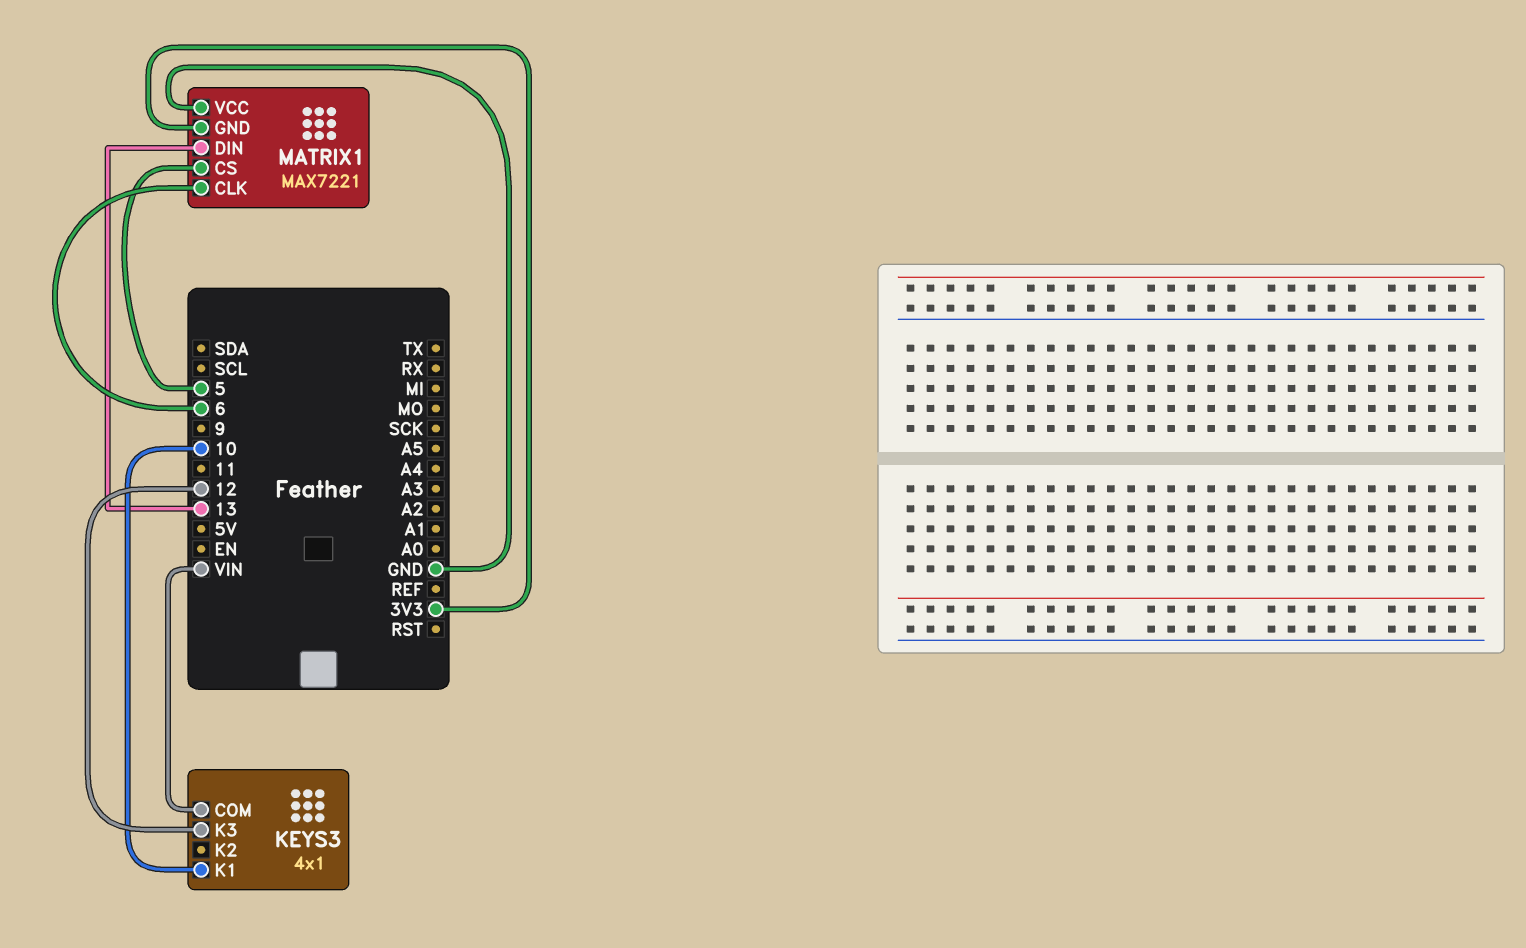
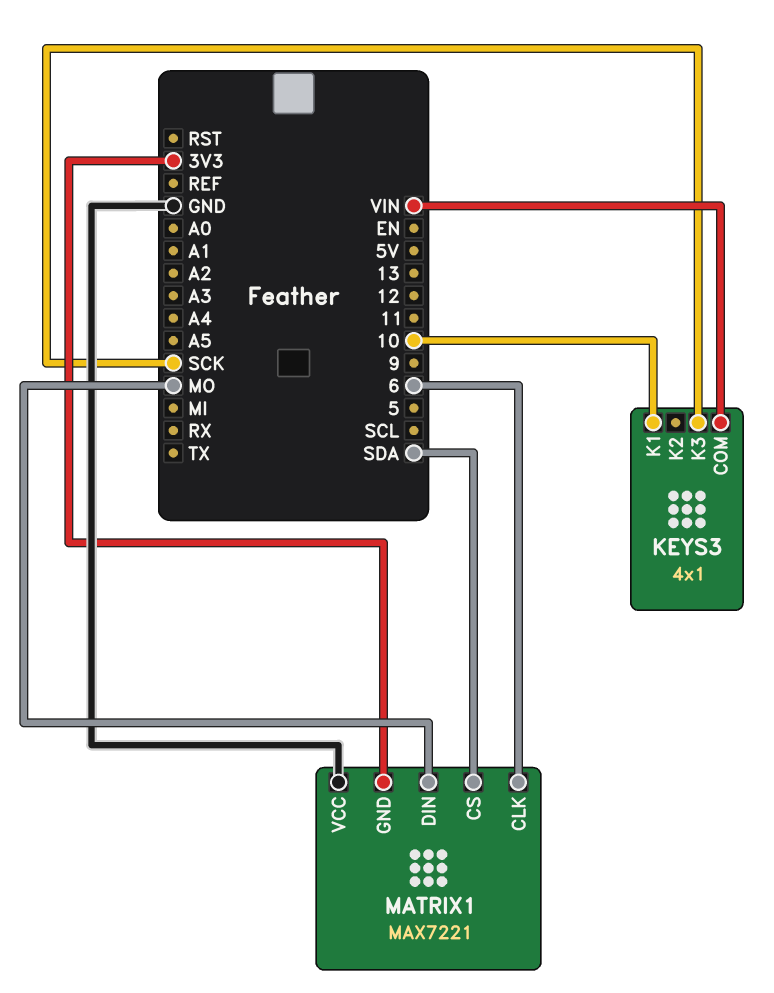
KEYS3 pin K3: 12 -> SCK
MATRIX1 pin CS: 5 -> SDA
MATRIX1 pin DIN: 13 -> MO

